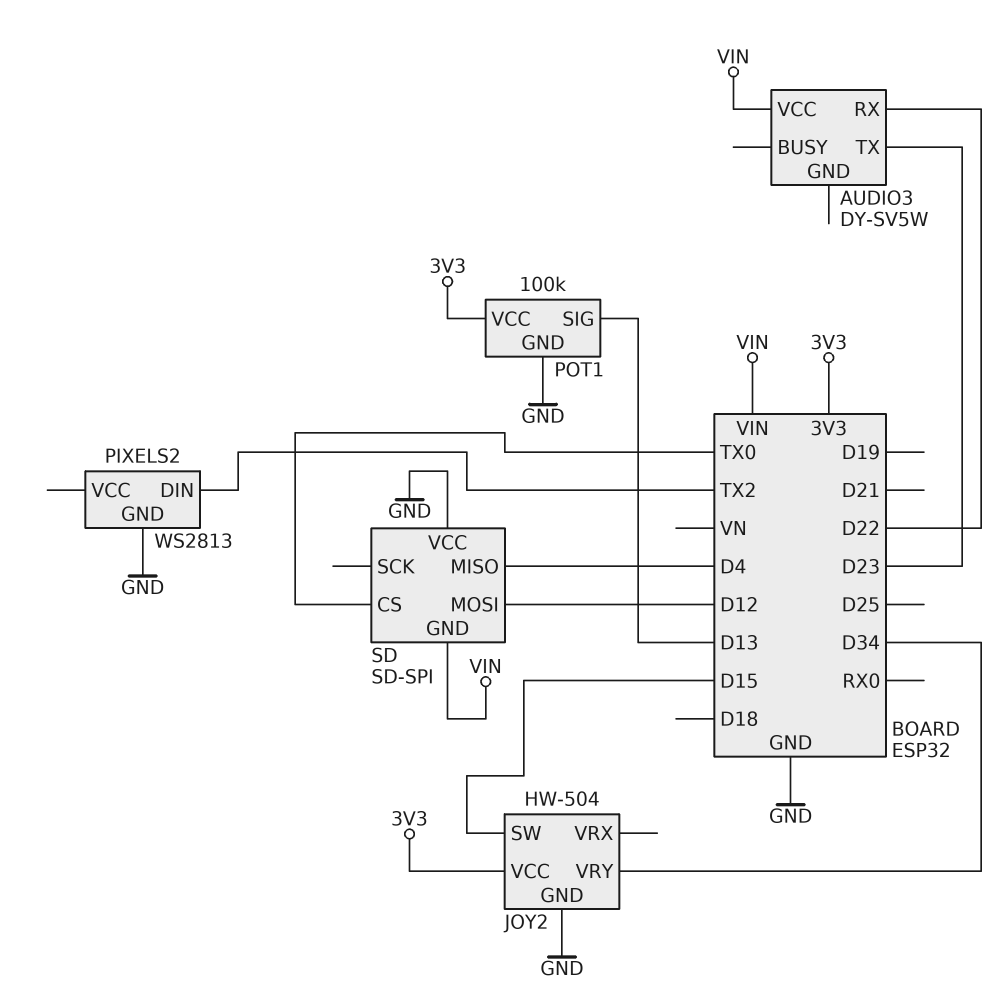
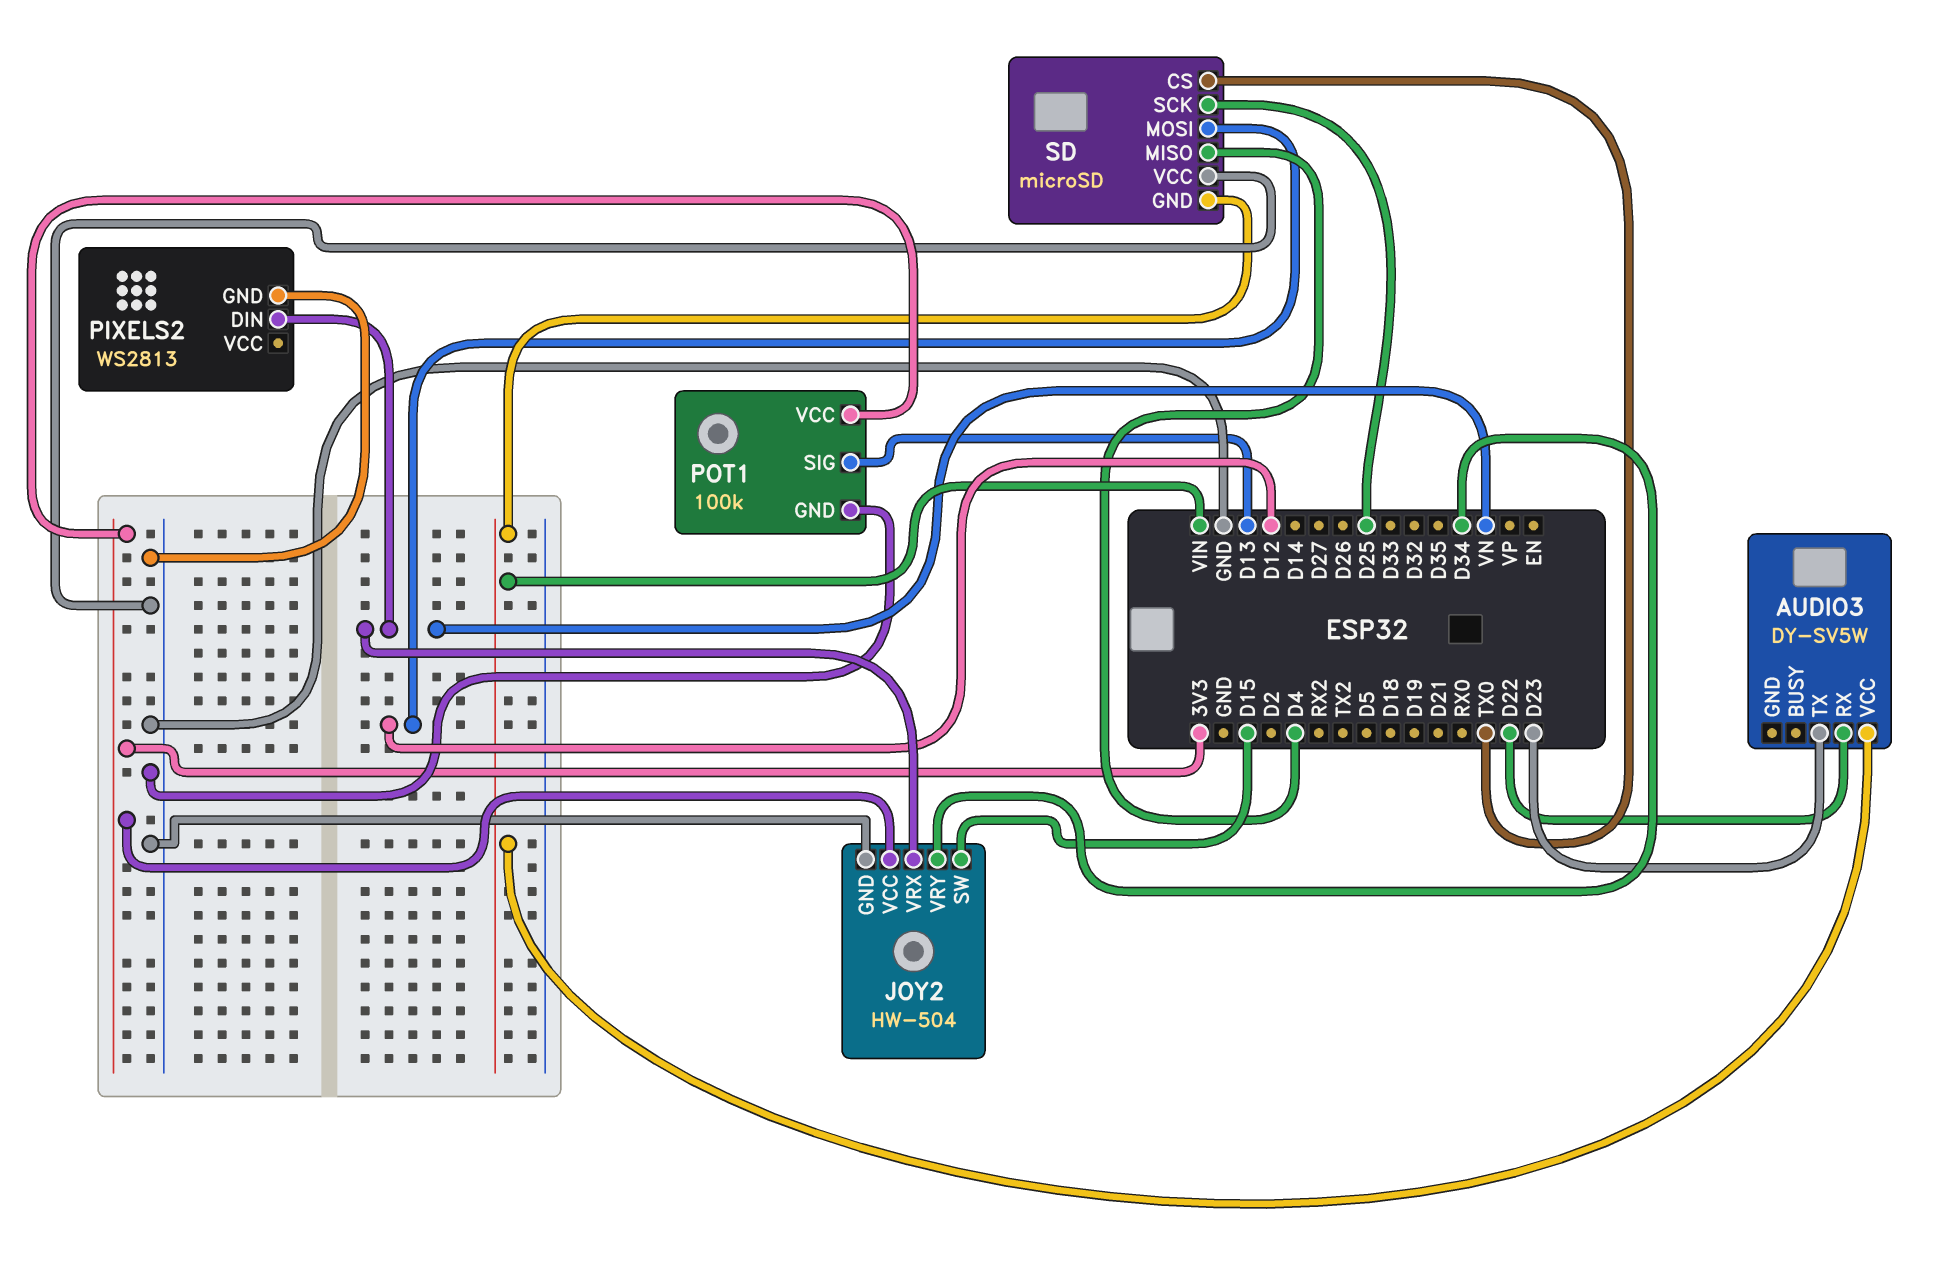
JOY2 pin VRX: none -> VN
PIXELS2 pin DIN: TX2 -> VN
SD: SD-SPI -> microSD
SD pin SCK: none -> D25

